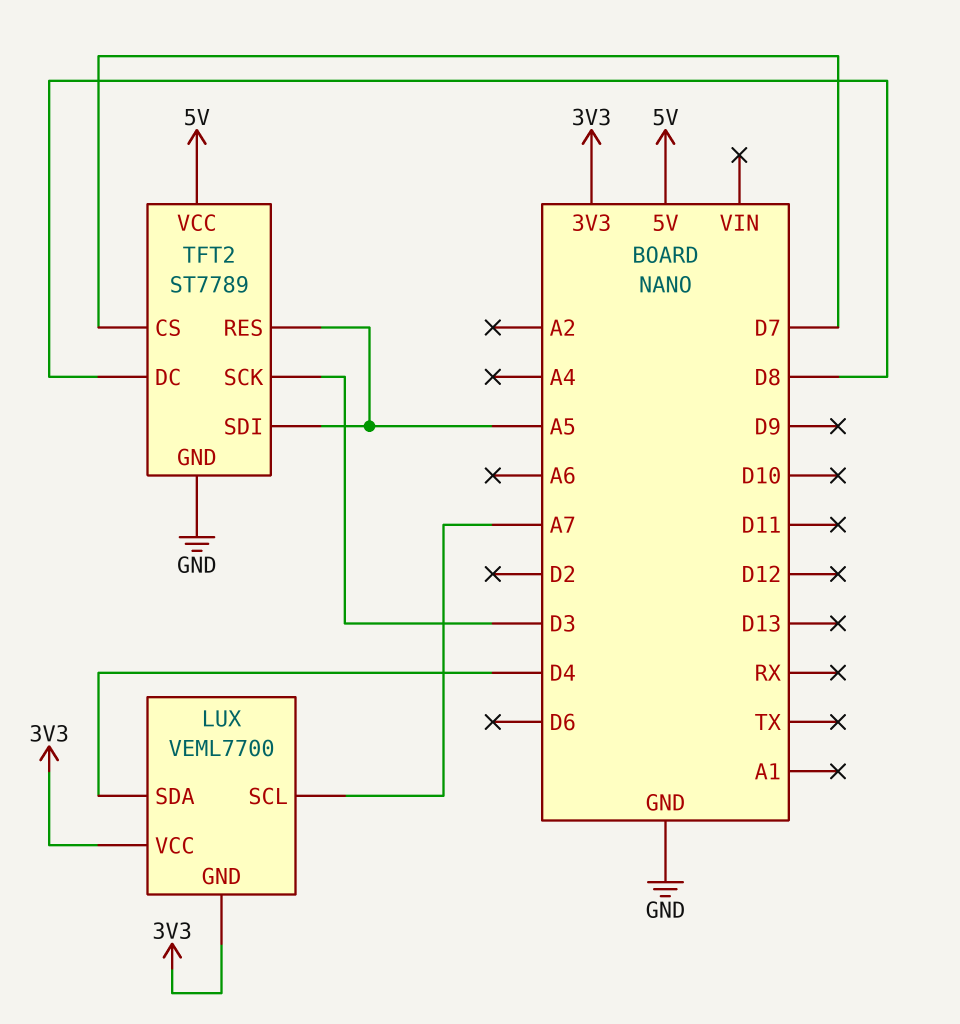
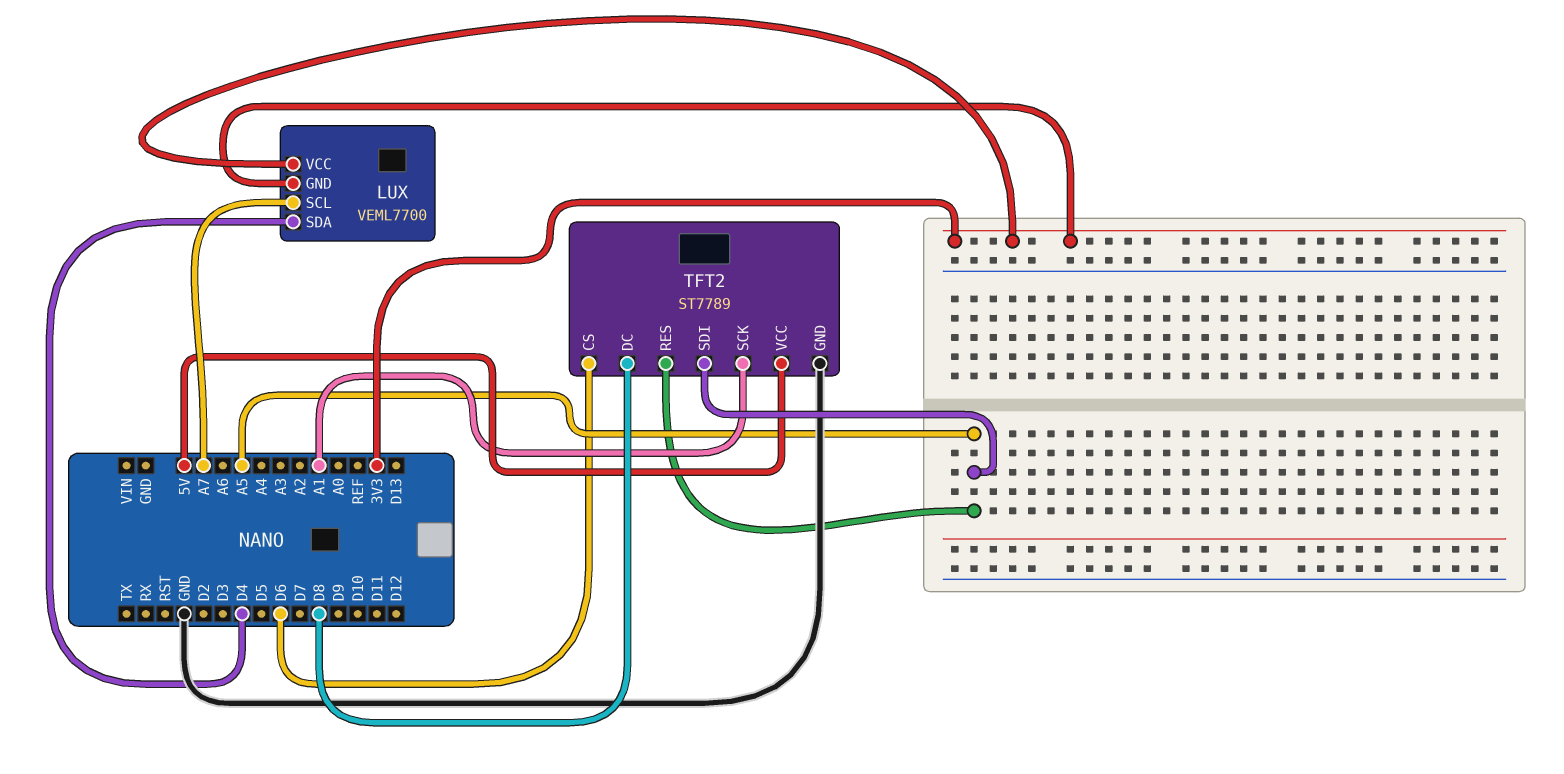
TFT2 pin CS: D7 -> D6
TFT2 pin SCK: D3 -> A1

